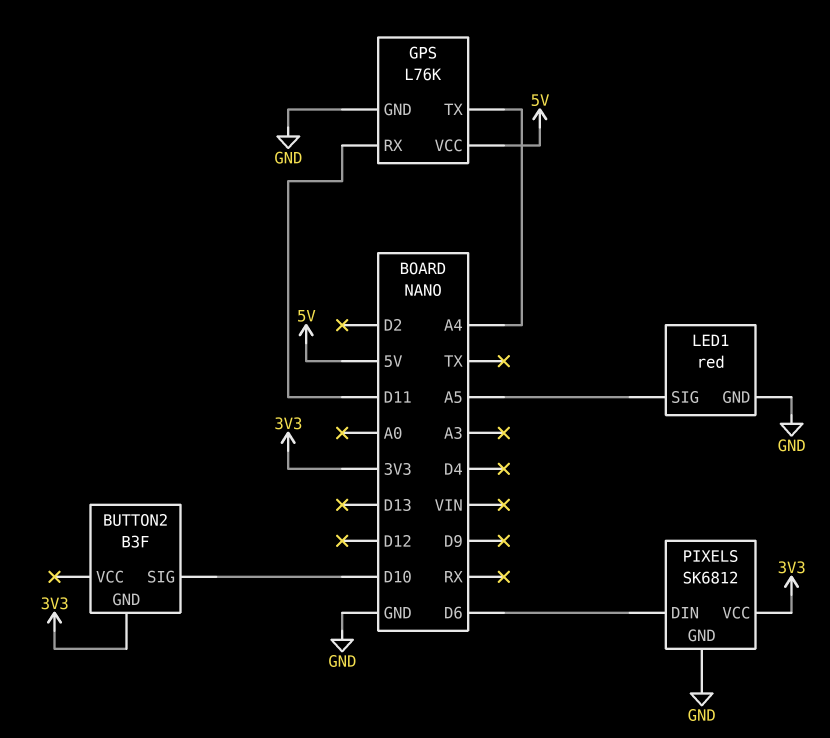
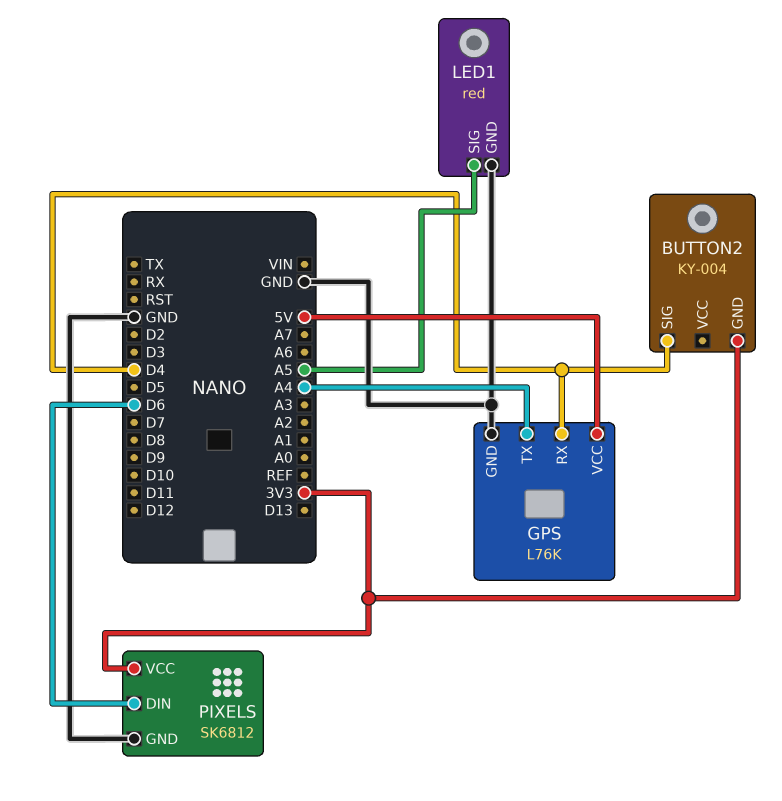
BUTTON2: B3F -> KY-004
BUTTON2 pin SIG: D10 -> D4
GPS pin RX: D11 -> D4

